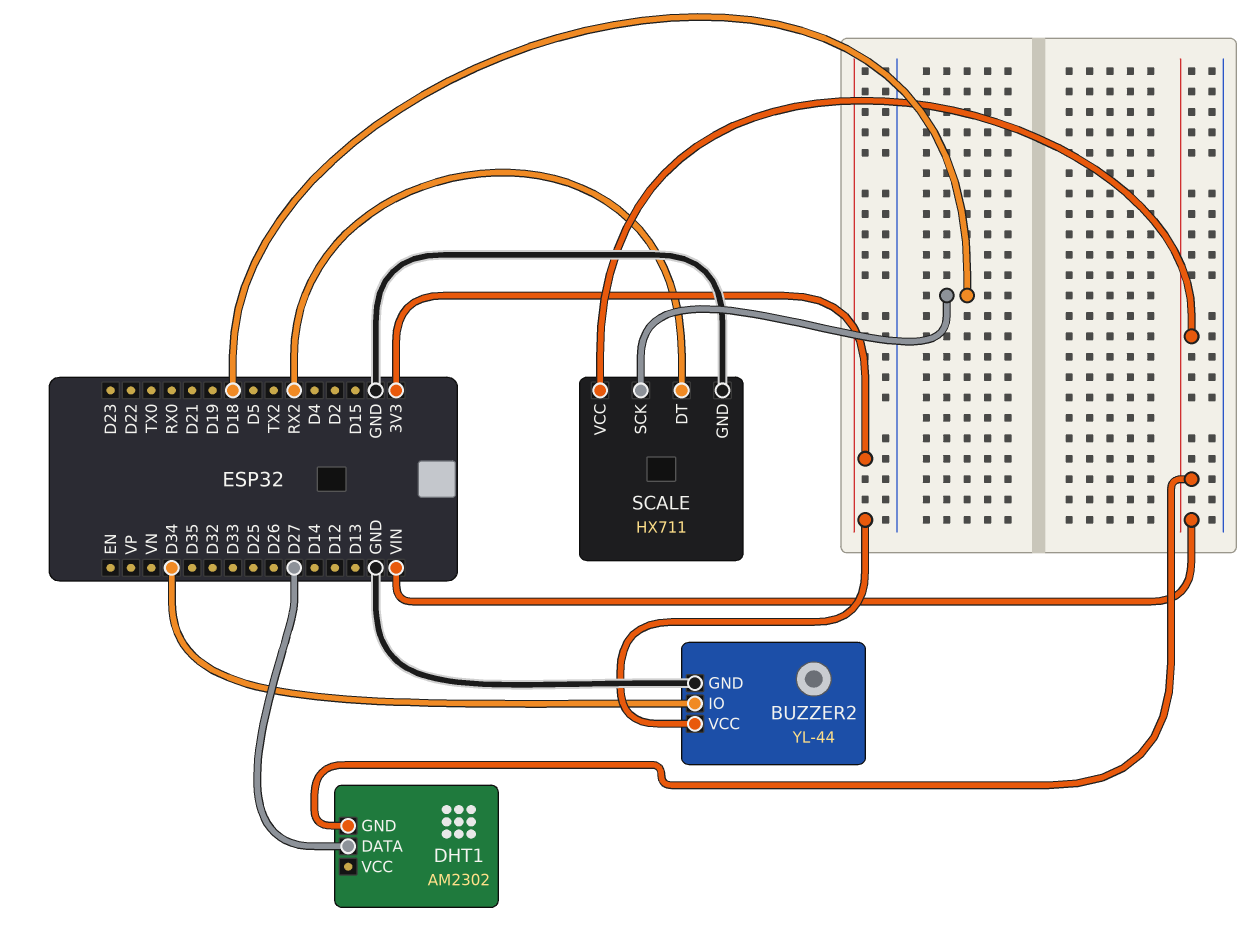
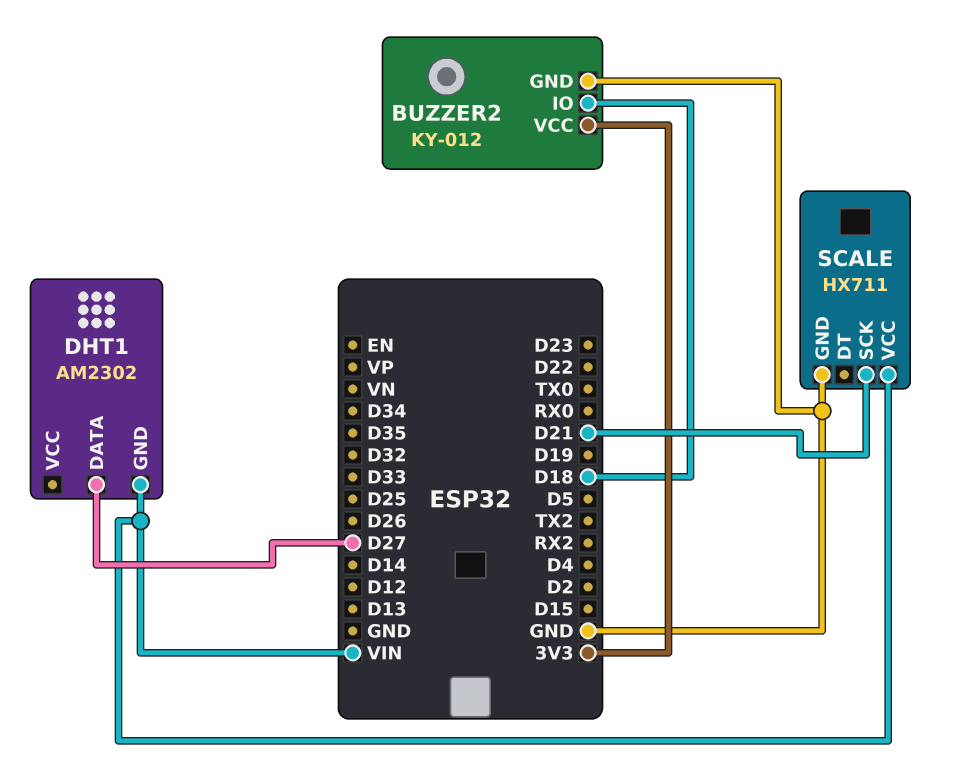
BUZZER2: YL-44 -> KY-012
BUZZER2 pin IO: D34 -> D18
SCALE pin DT: RX2 -> none
SCALE pin SCK: D18 -> D21

